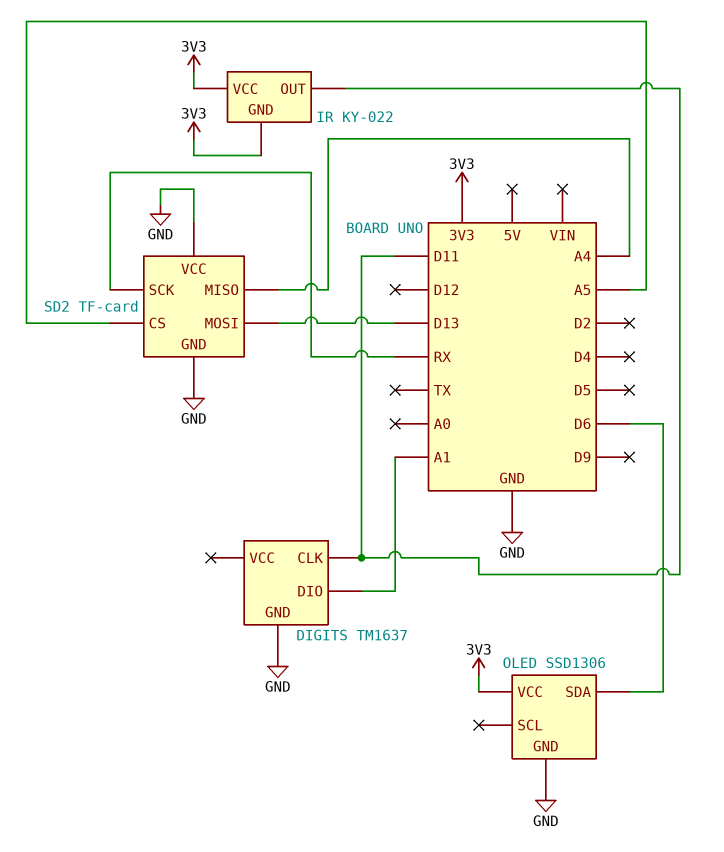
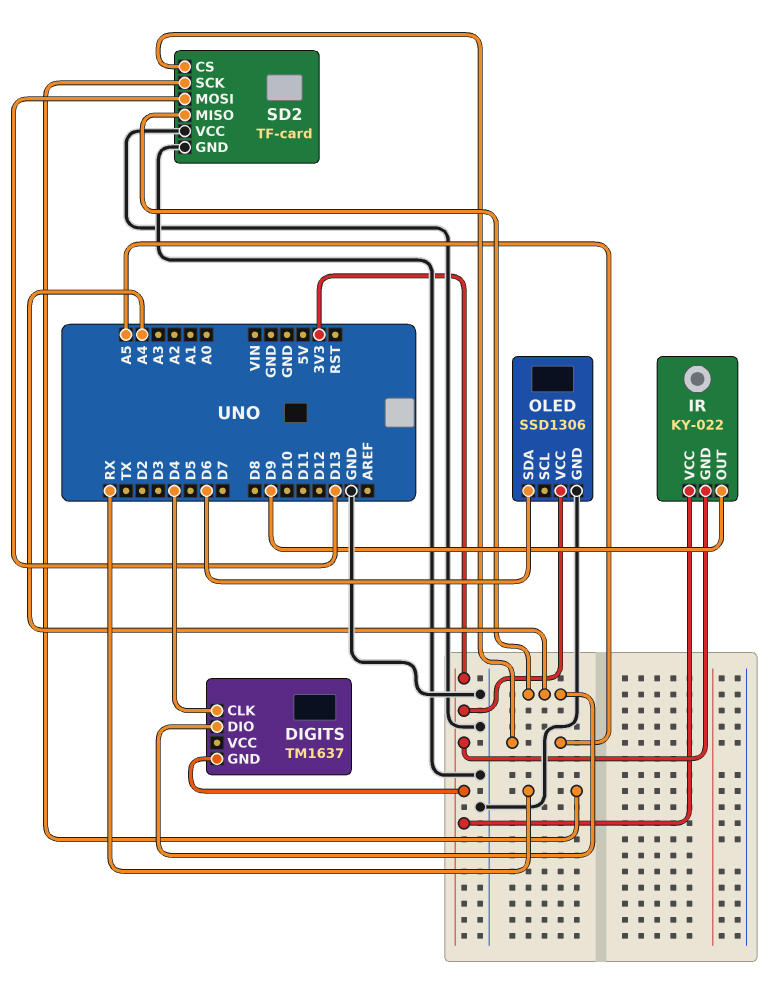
DIGITS pin CLK: D11 -> D4
DIGITS pin DIO: A1 -> A4
DIGITS pin GND: GND -> 3V3
IR pin OUT: D11 -> D9

